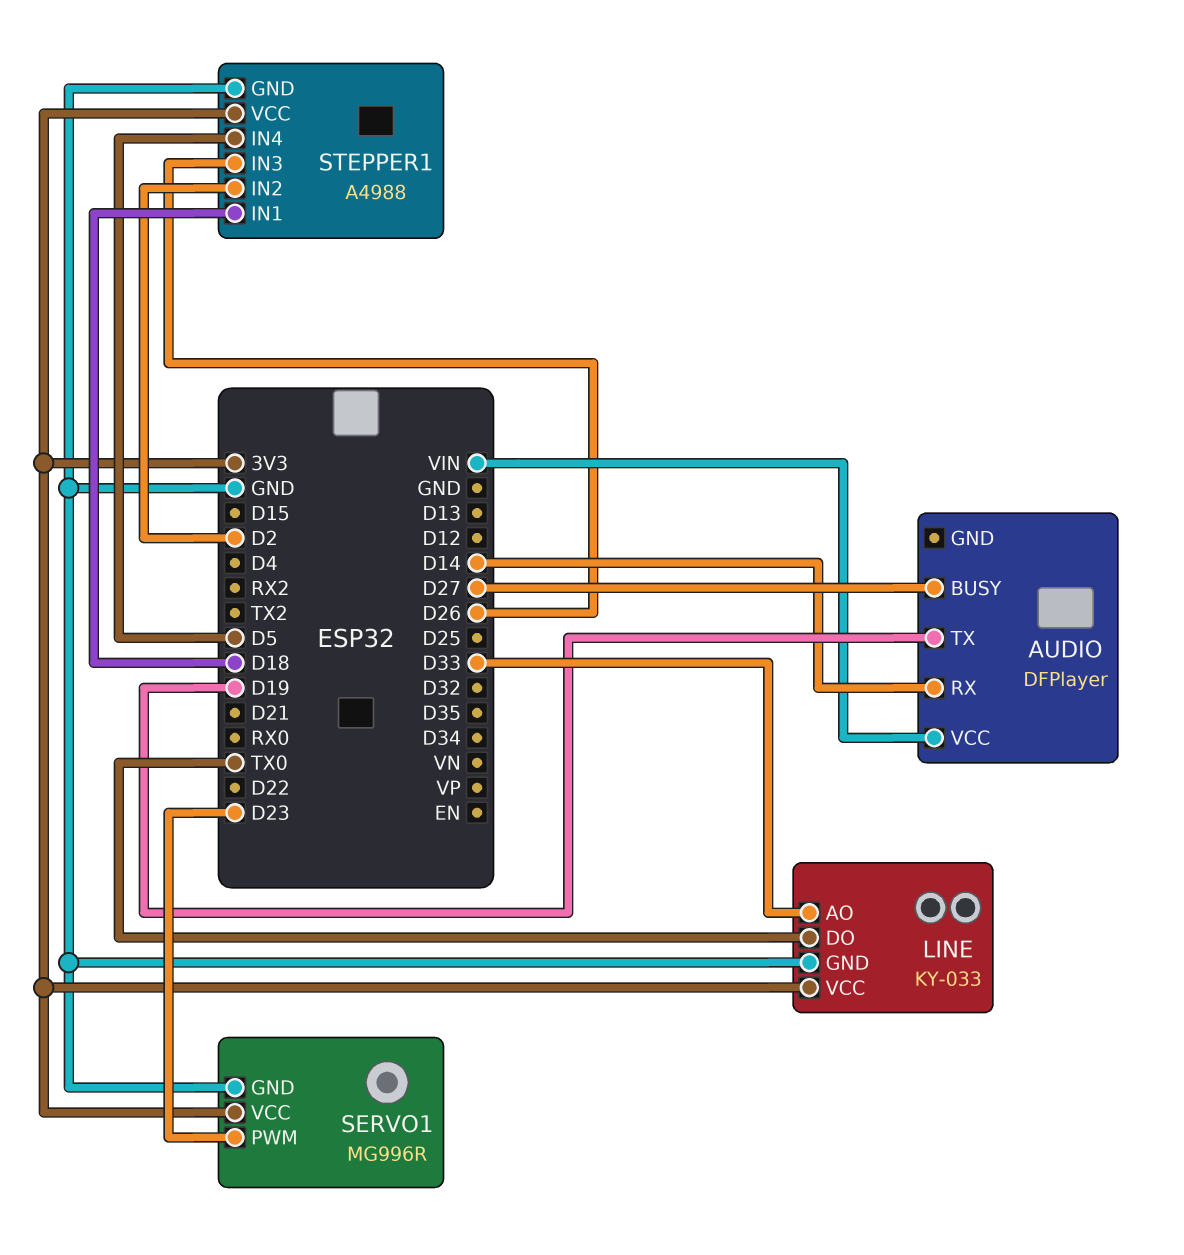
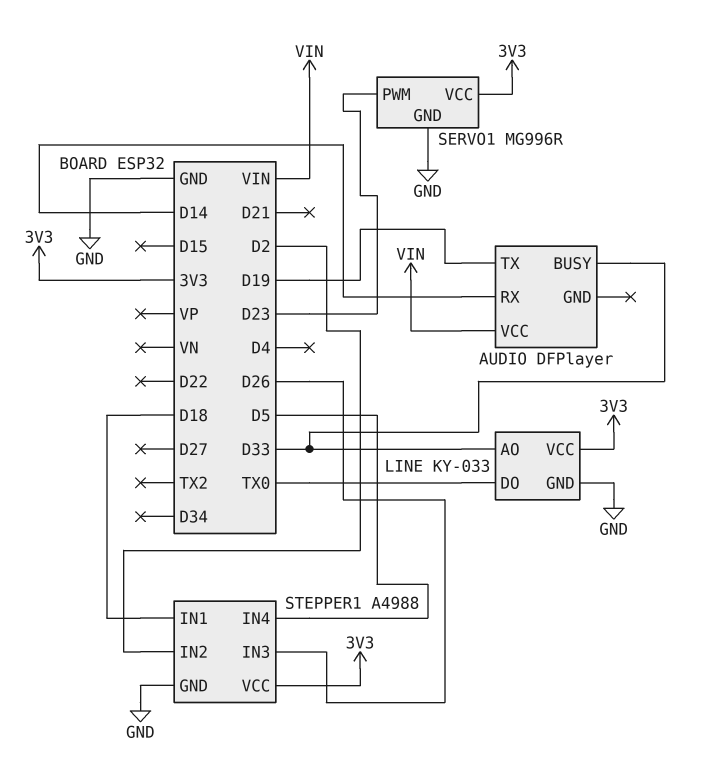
AUDIO pin BUSY: D27 -> D33

